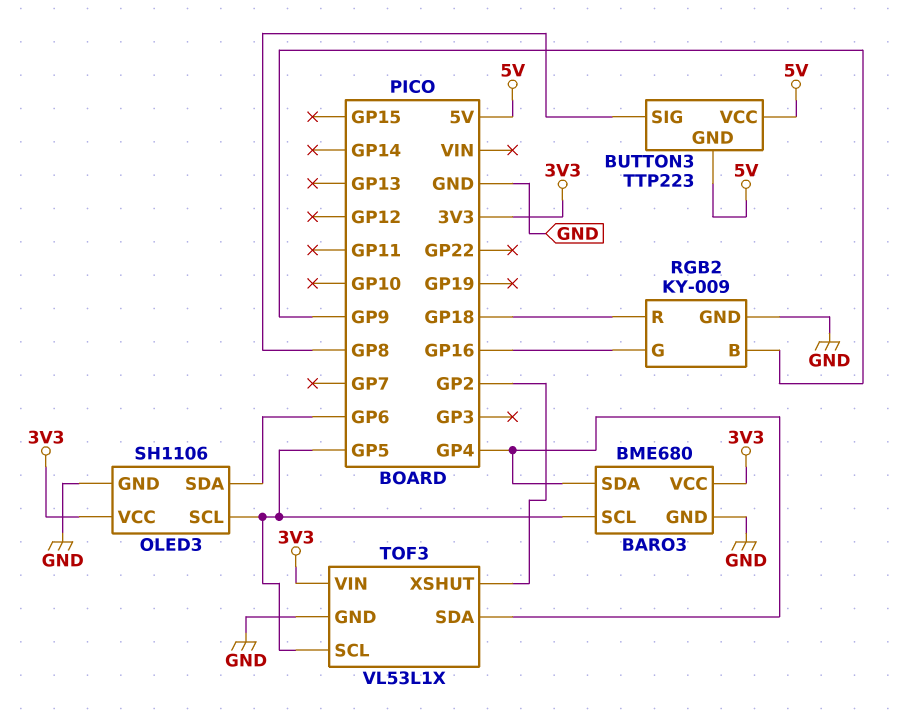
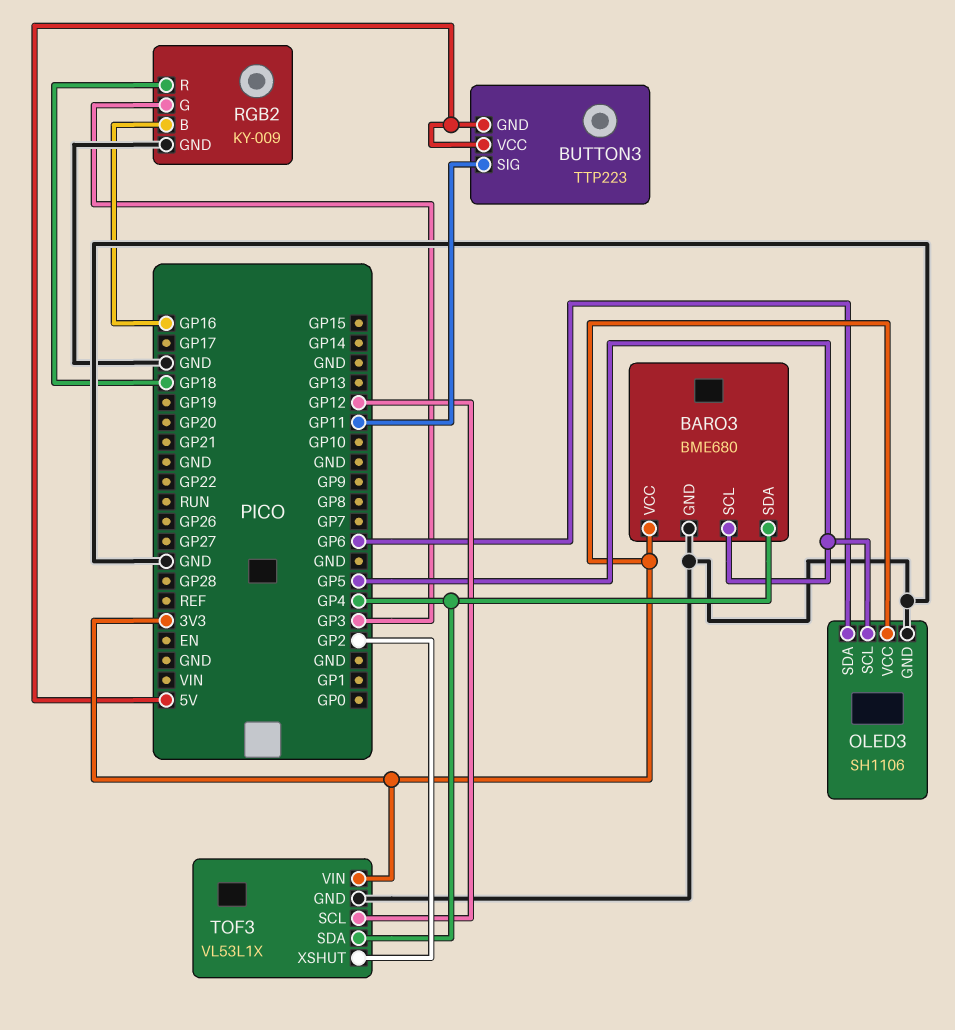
BUTTON3 pin SIG: GP8 -> GP11
RGB2 pin B: GP9 -> GP16
RGB2 pin G: GP16 -> GP3
TOF3 pin SCL: GP5 -> GP12

